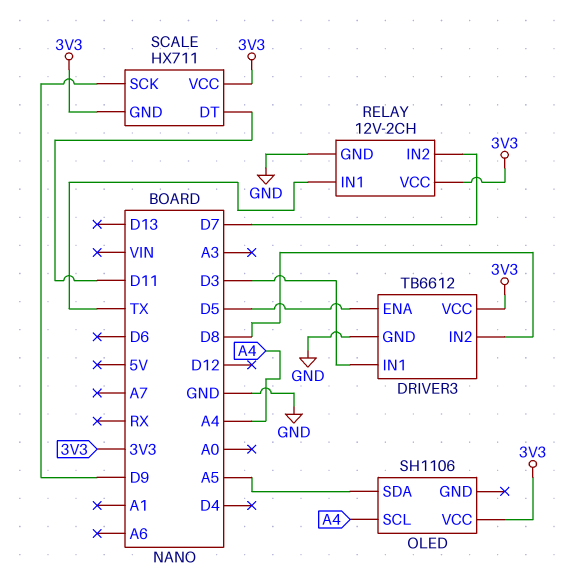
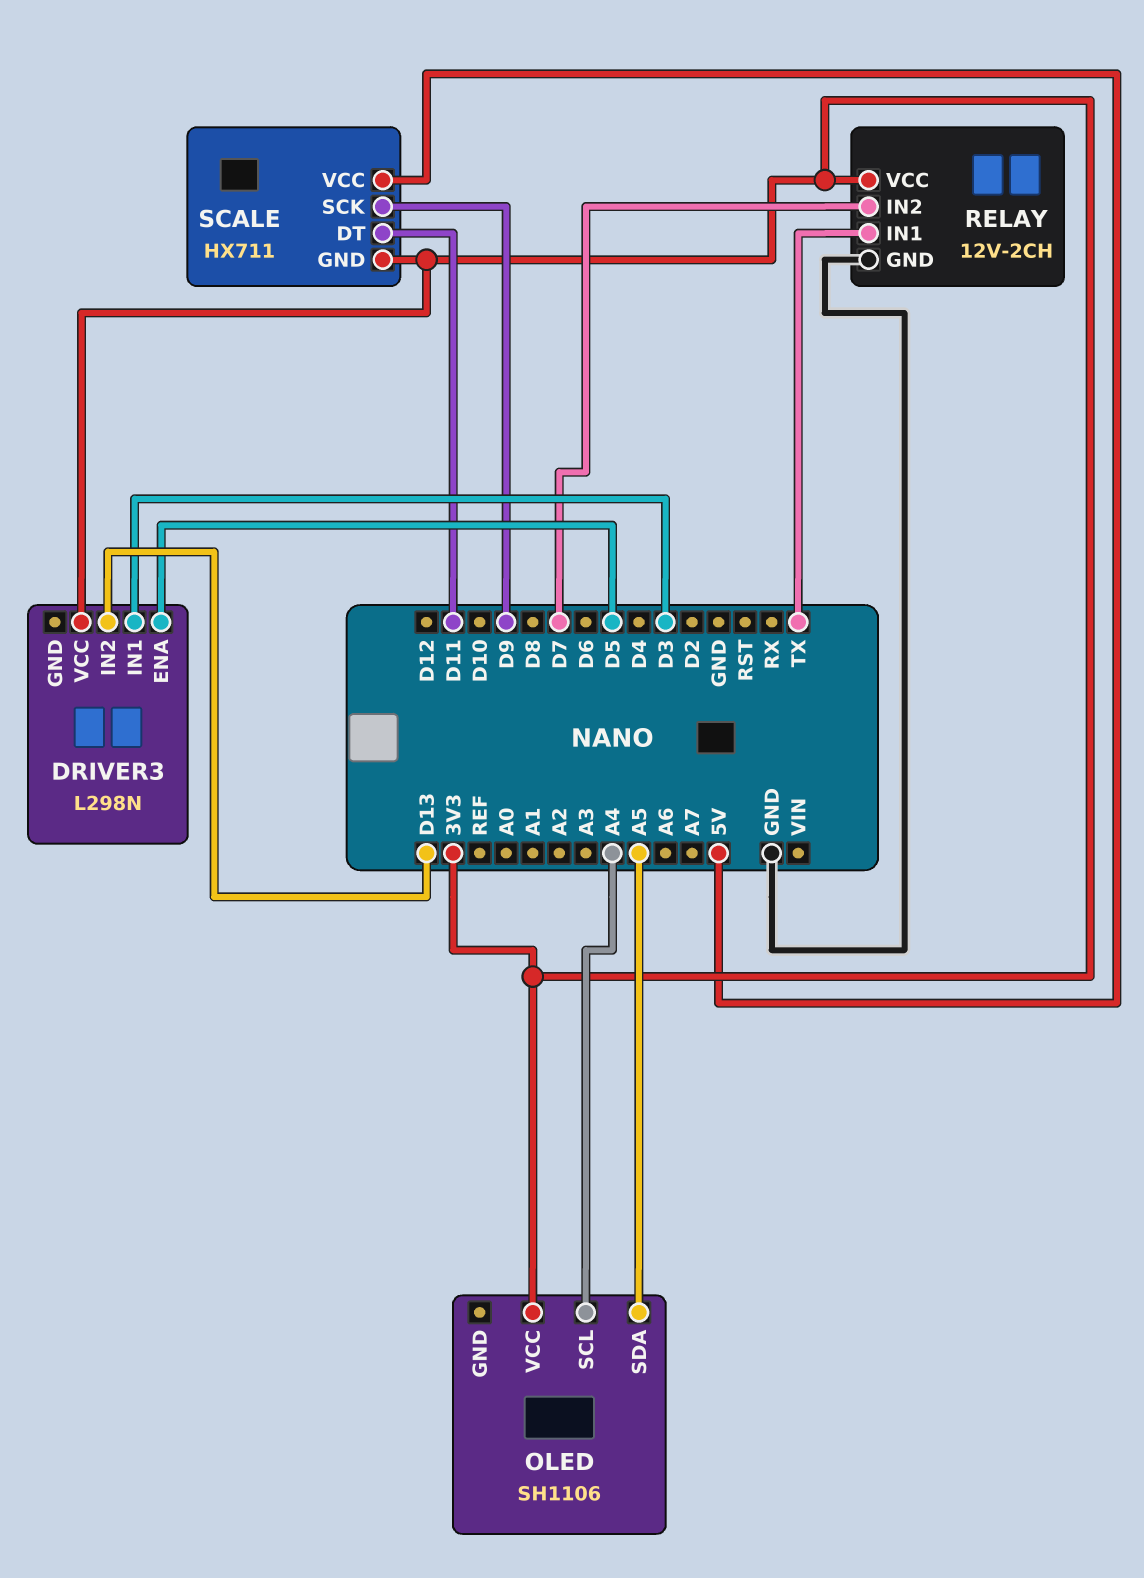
DRIVER3: TB6612 -> L298N
DRIVER3 pin GND: GND -> none
DRIVER3 pin IN2: D8 -> D13
SCALE pin VCC: 3V3 -> 5V

